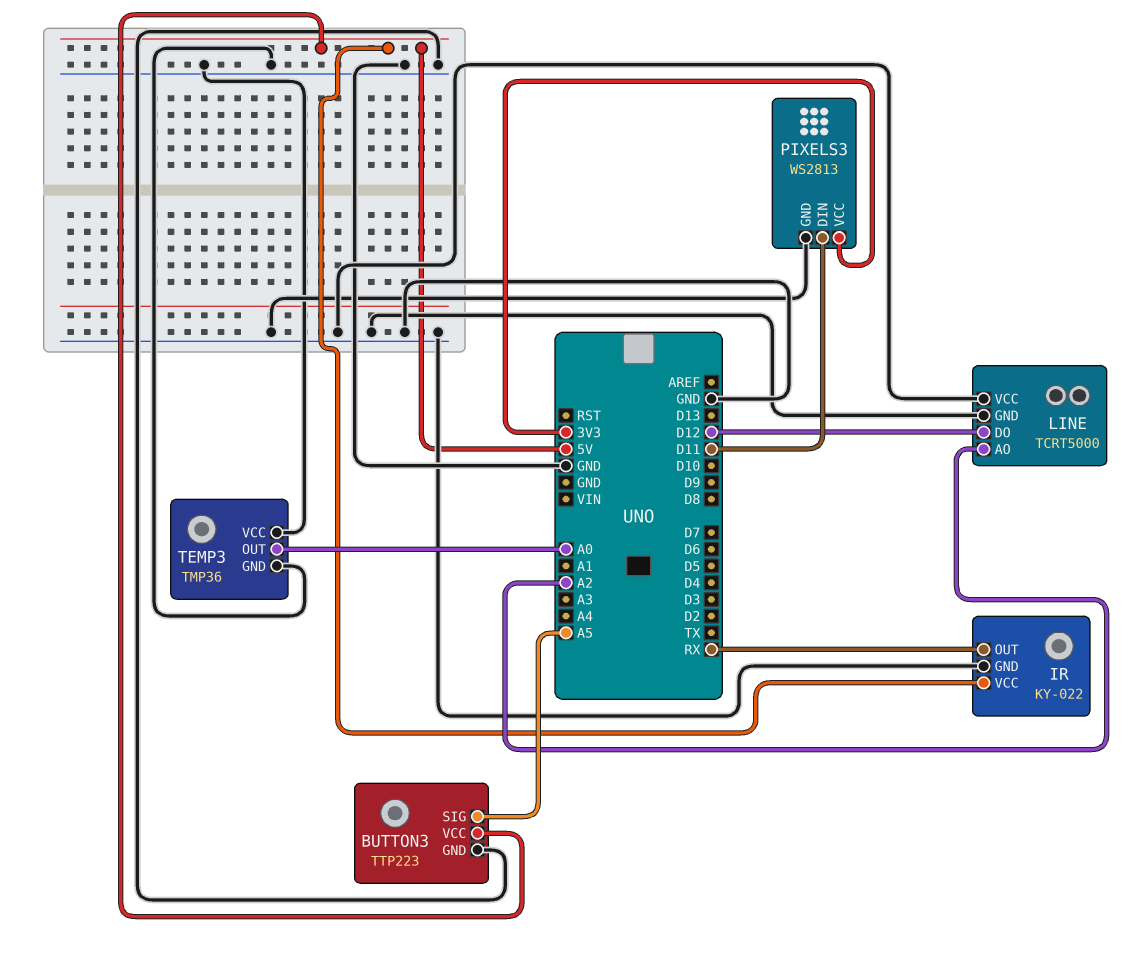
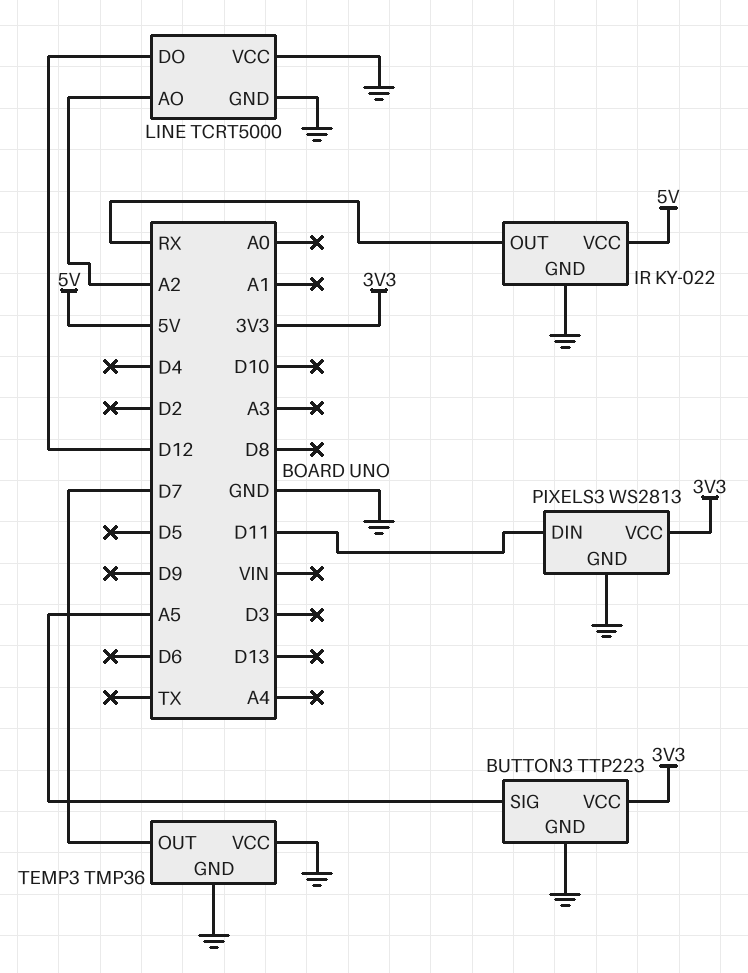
BUTTON3 pin VCC: 5V -> 3V3
TEMP3 pin OUT: A0 -> D7

